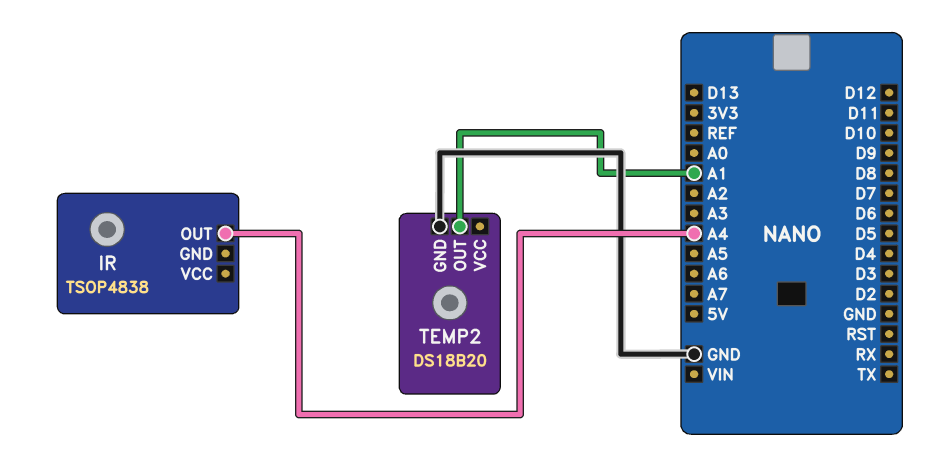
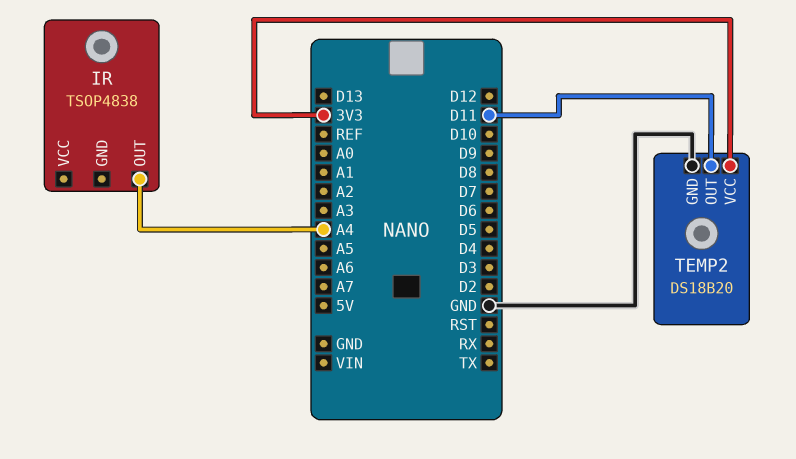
TEMP2 pin OUT: A1 -> D11
TEMP2 pin VCC: none -> 3V3

